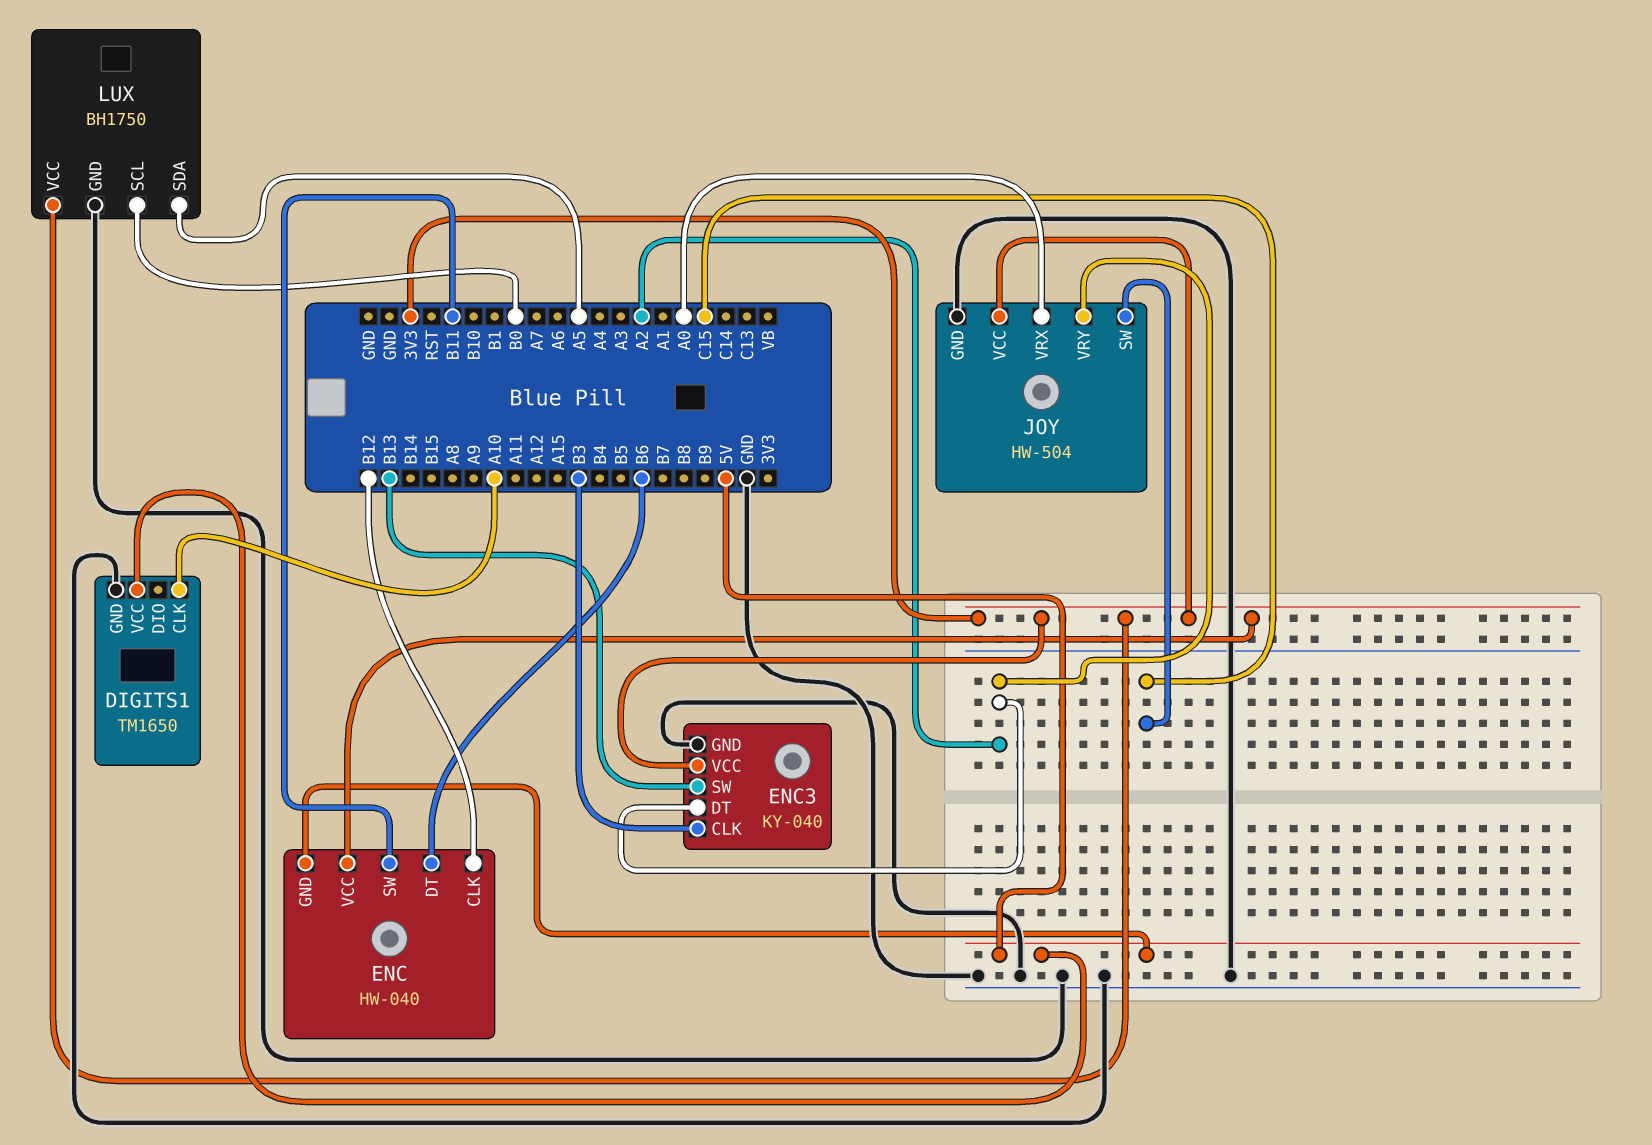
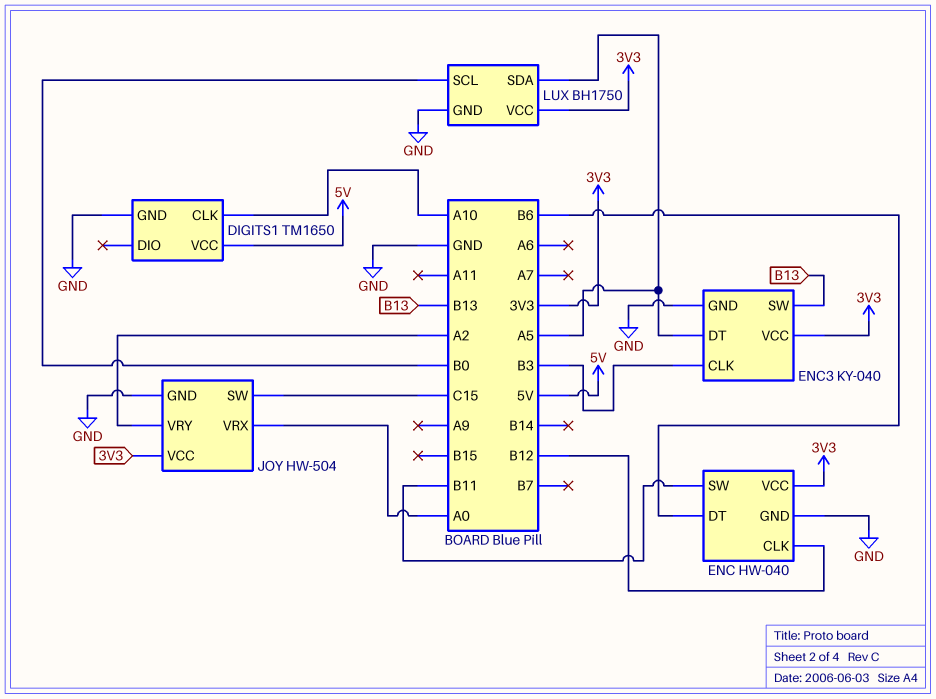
ENC pin GND: 5V -> GND
ENC3 pin DT: A2 -> A5

